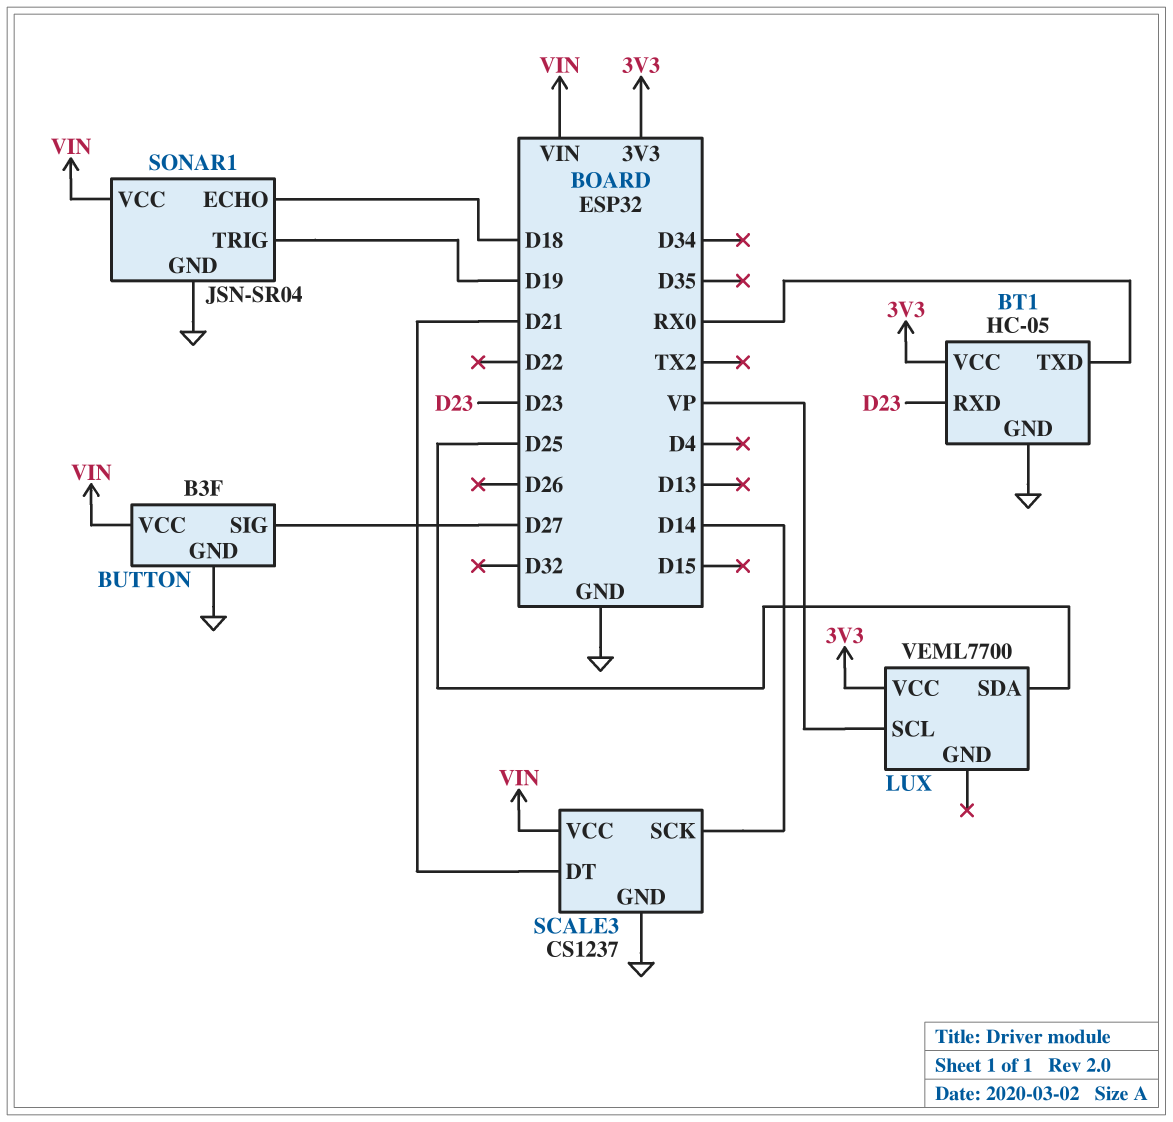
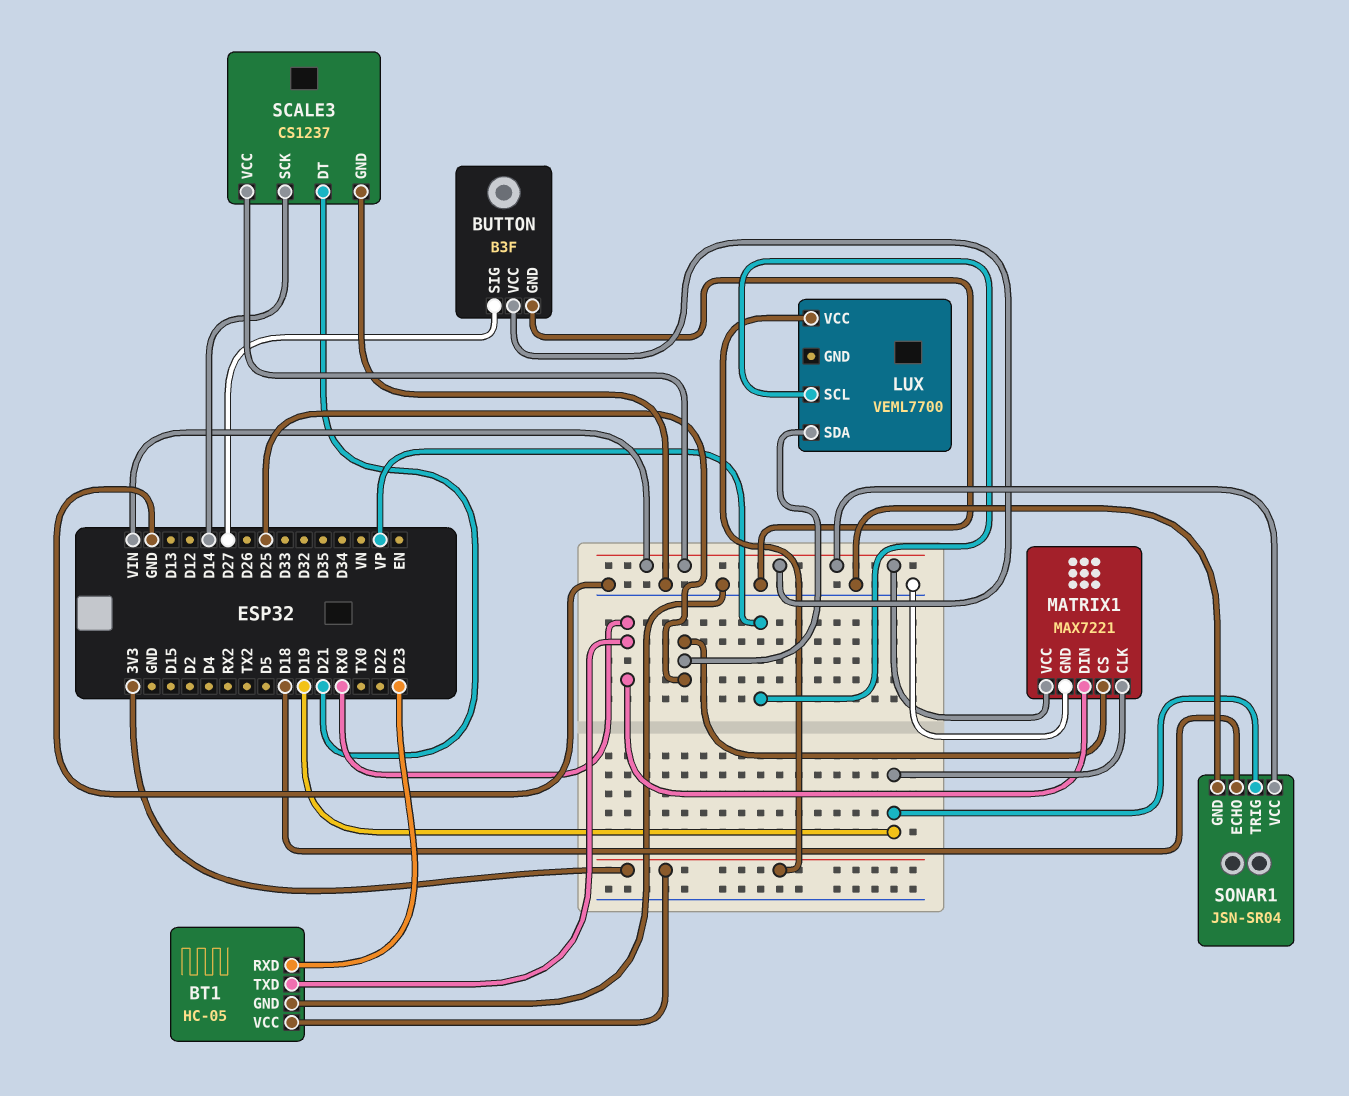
MATRIX1: none -> MAX7221
MATRIX1 pin CLK: none -> D19
MATRIX1 pin CS: none -> D25
MATRIX1 pin DIN: none -> RX0
MATRIX1 pin GND: none -> GND
MATRIX1 pin VCC: none -> VIN

